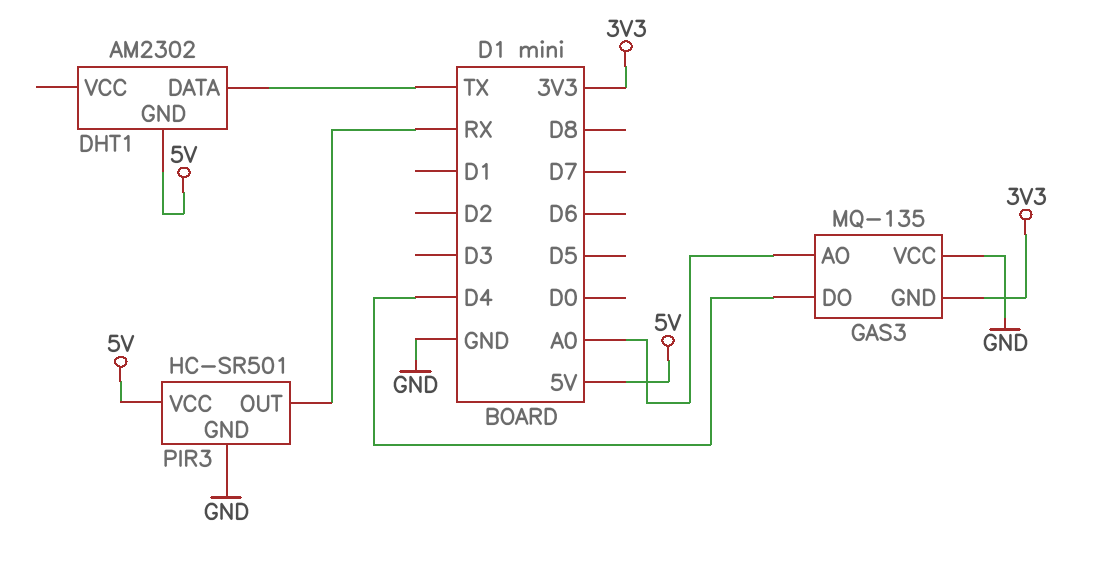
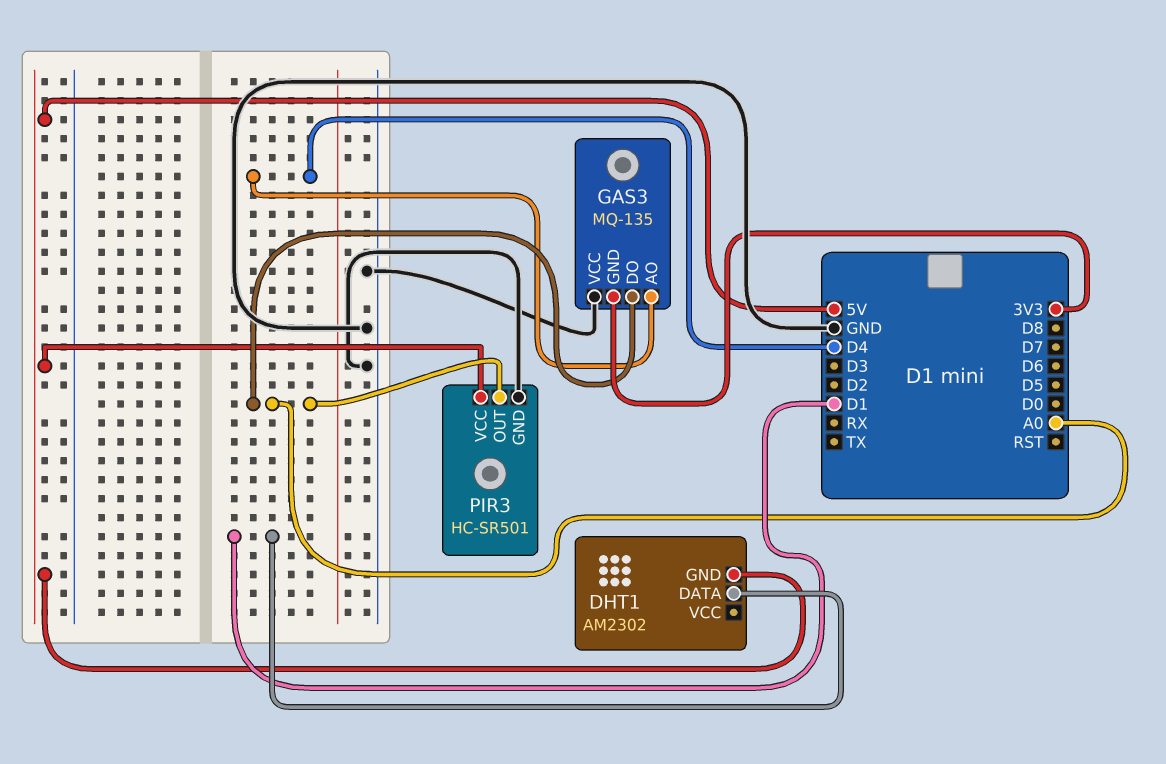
DHT1 pin DATA: TX -> D1
GAS3 pin AO: A0 -> D4
GAS3 pin DO: D4 -> A0
PIR3 pin OUT: RX -> A0

